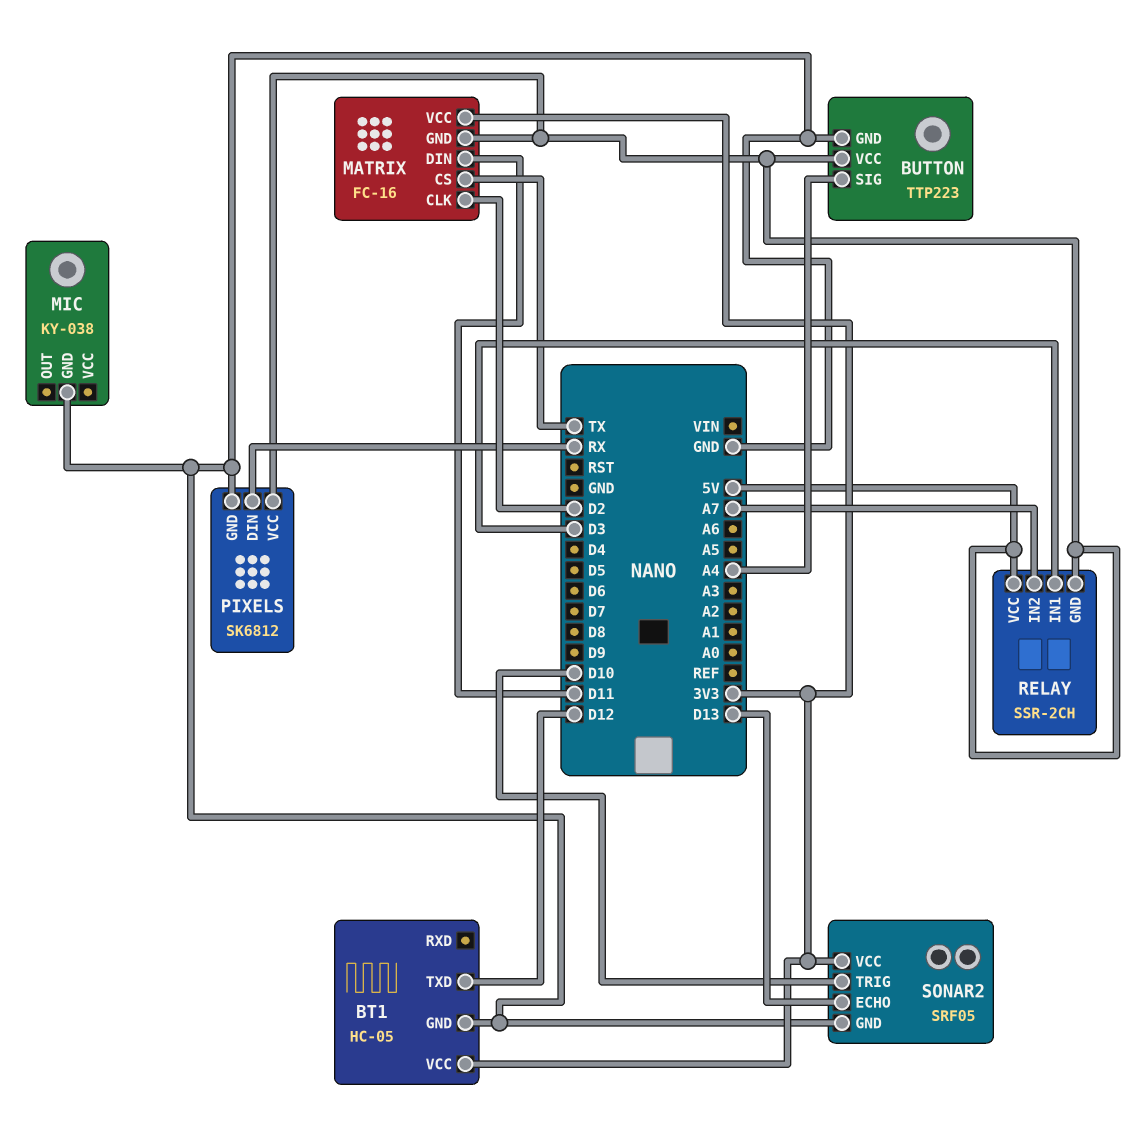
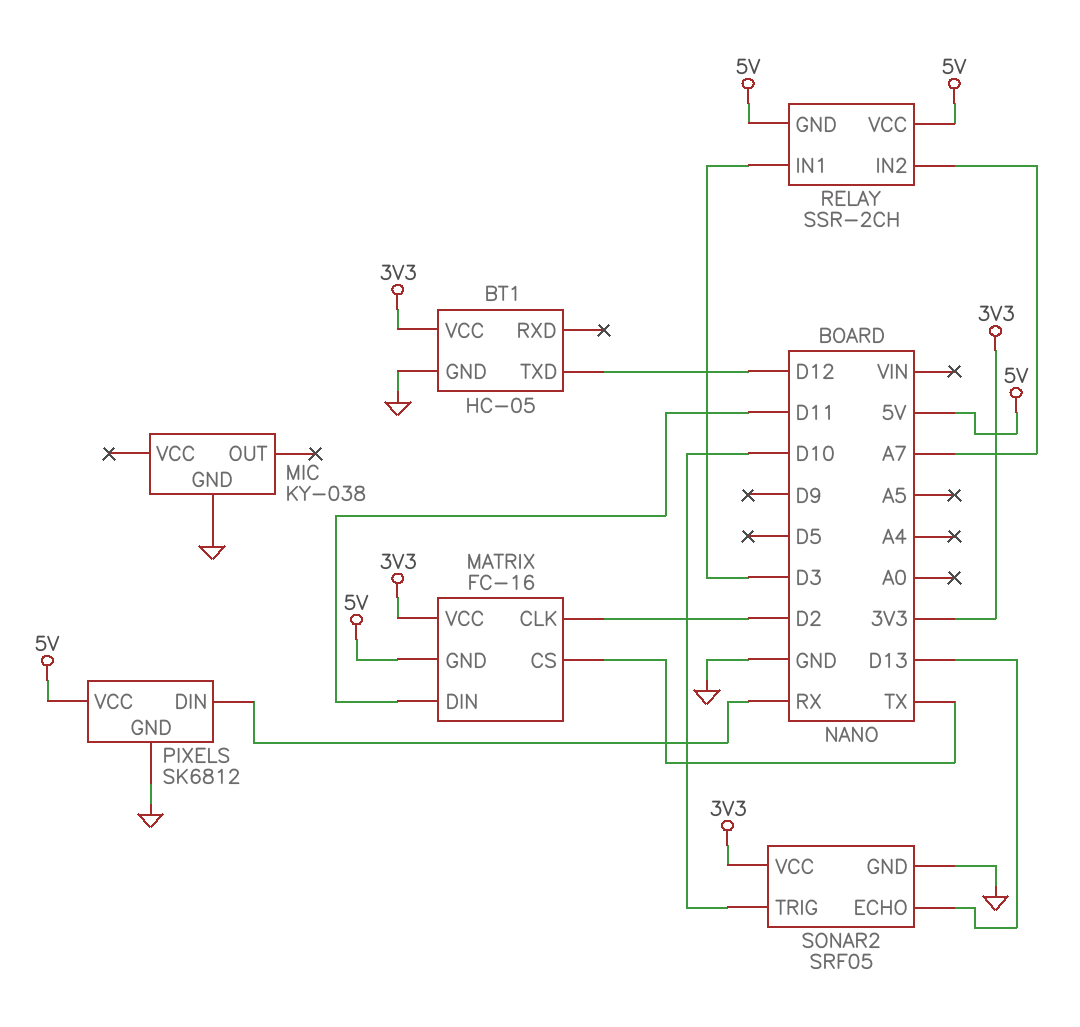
BUTTON: TTP223 -> none
BUTTON pin GND: GND -> none
BUTTON pin SIG: A4 -> none
BUTTON pin VCC: 5V -> none

